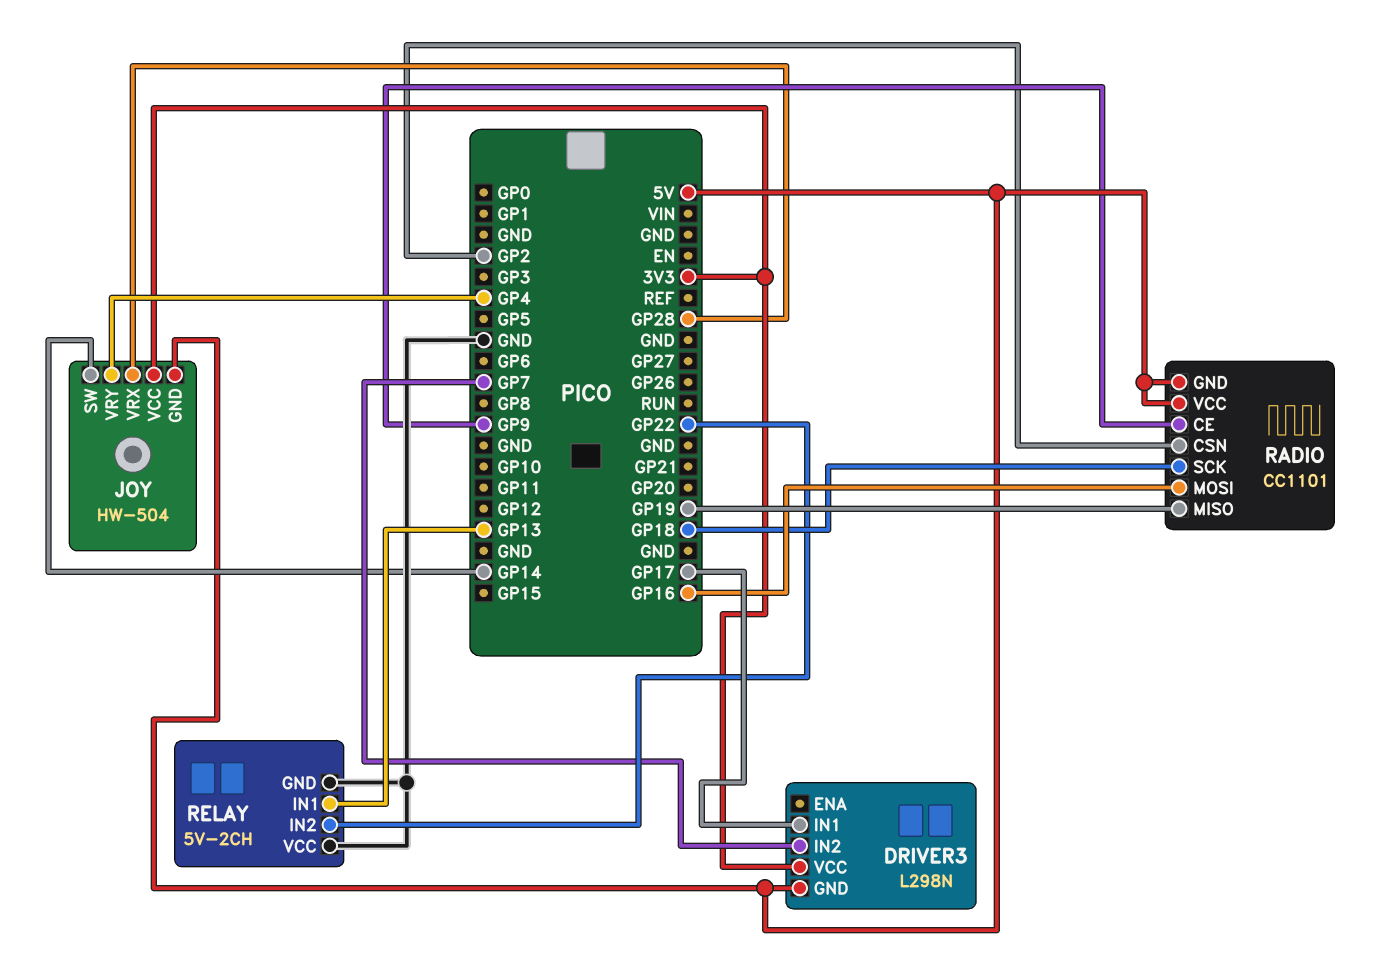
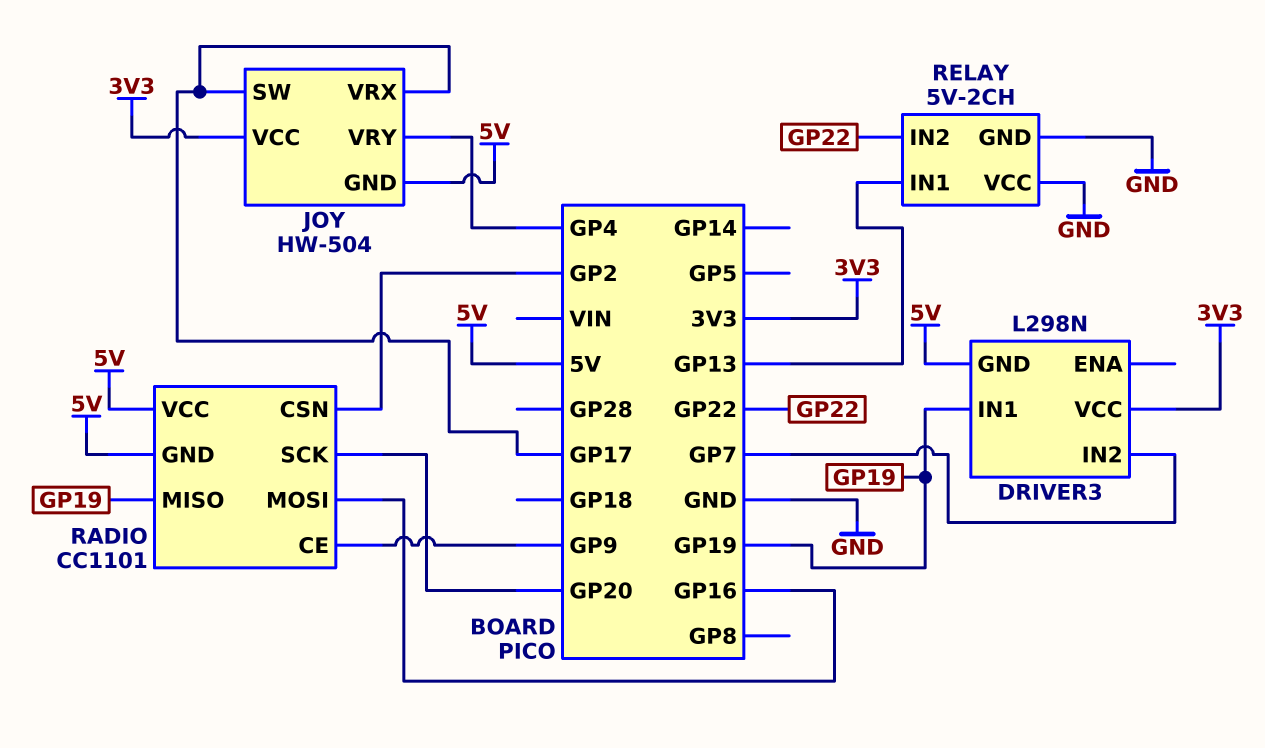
DRIVER3 pin IN1: GP17 -> GP19
JOY pin SW: GP14 -> GP17
JOY pin VRX: GP28 -> GP17
RADIO pin SCK: GP18 -> GP20

